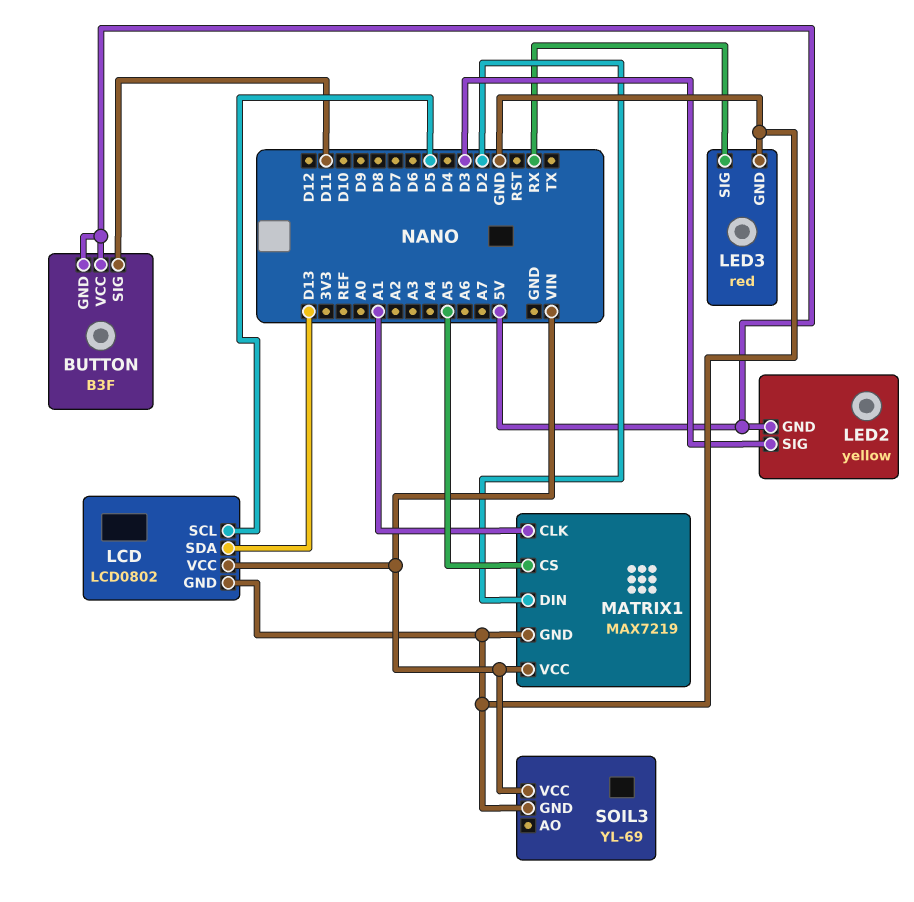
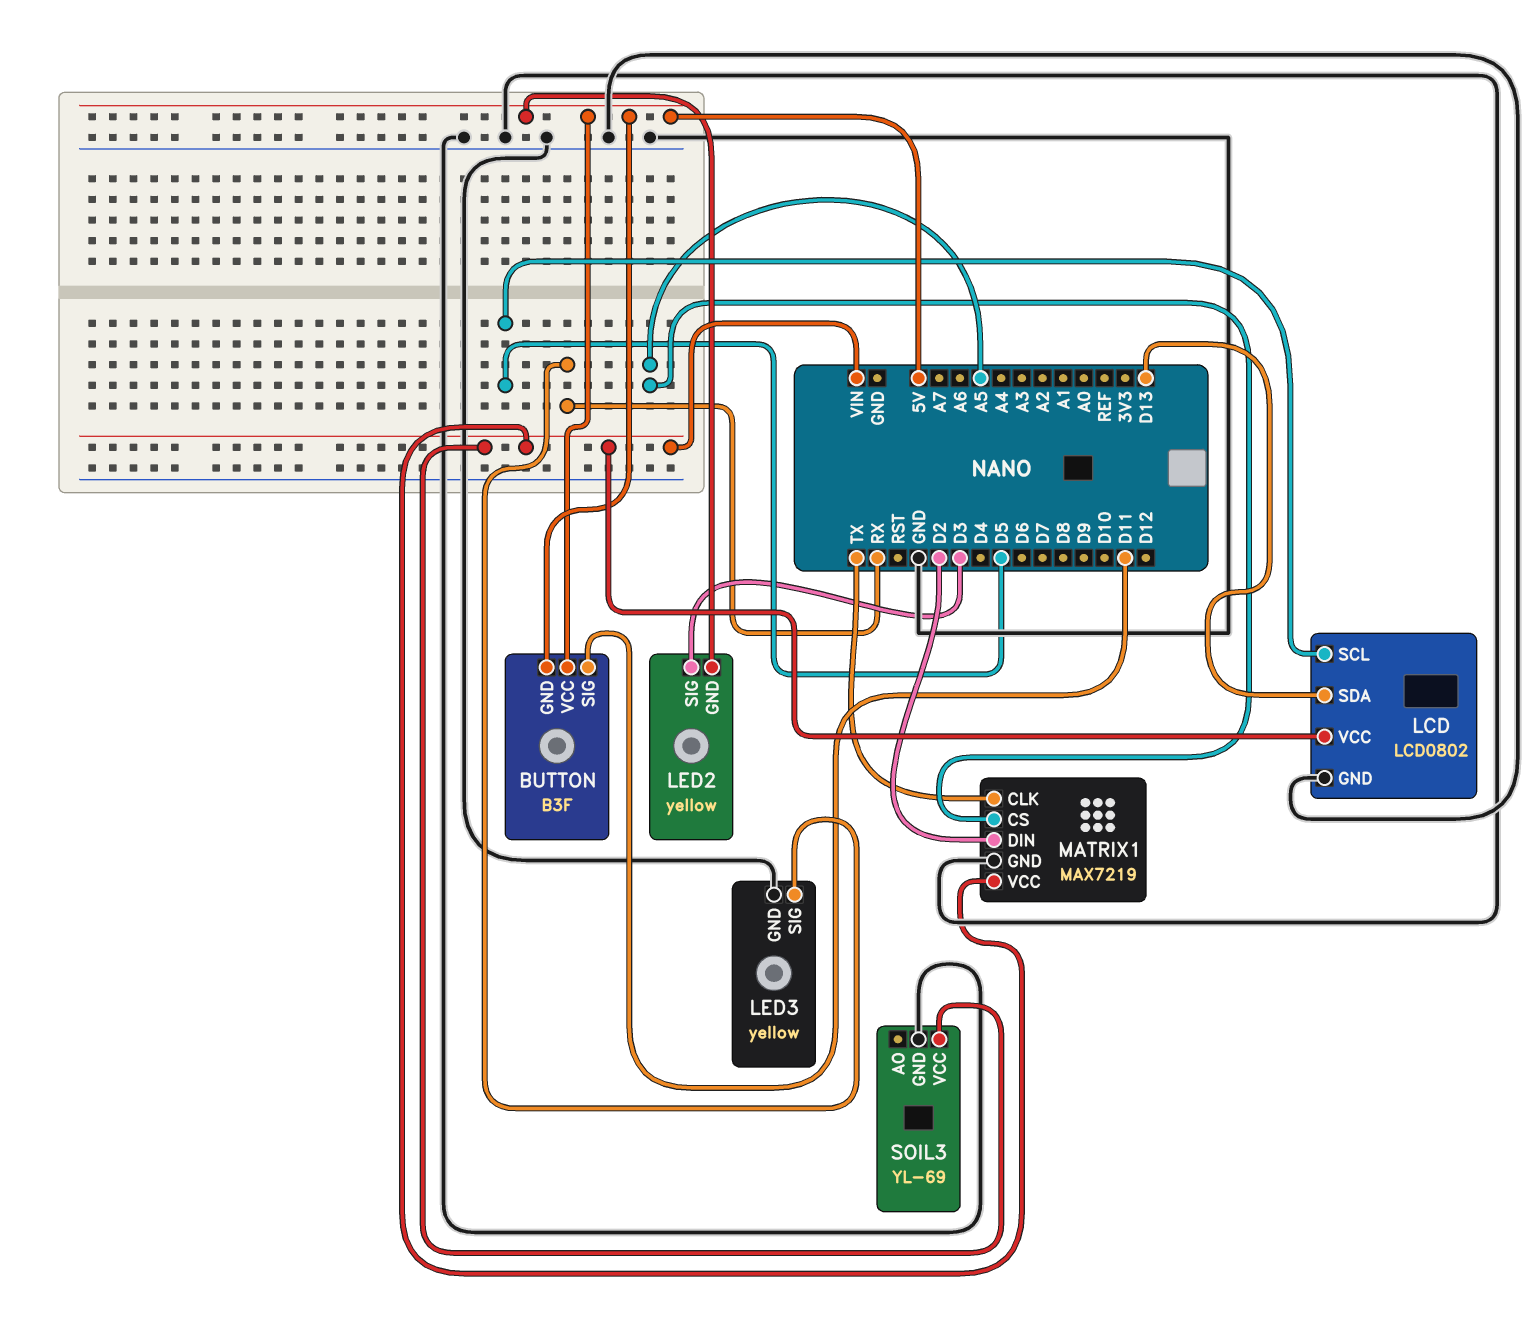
LED3: red -> yellow
MATRIX1 pin CLK: A1 -> TX

